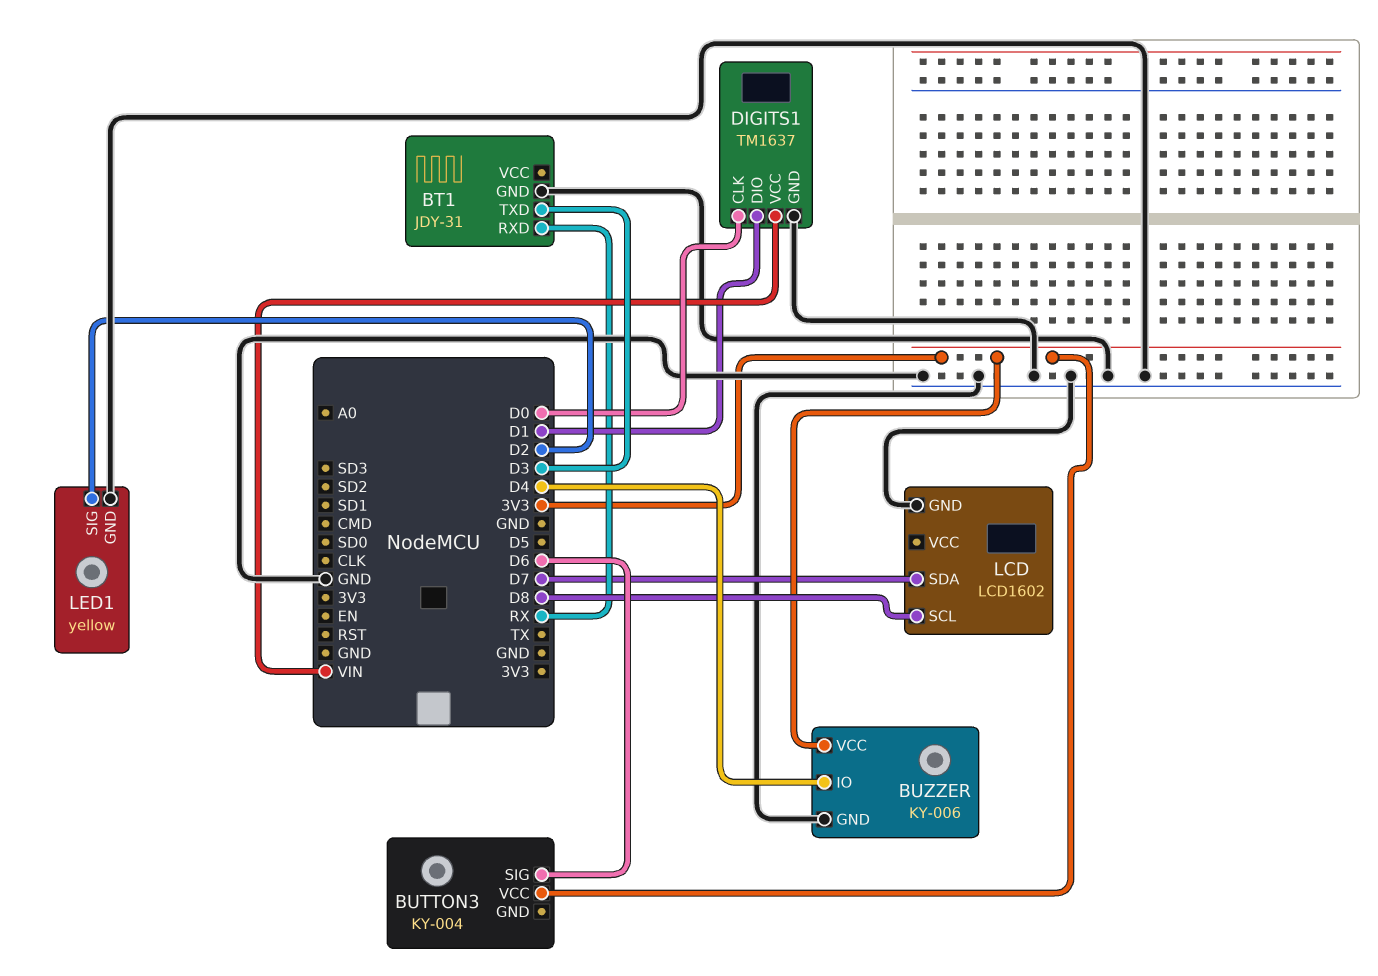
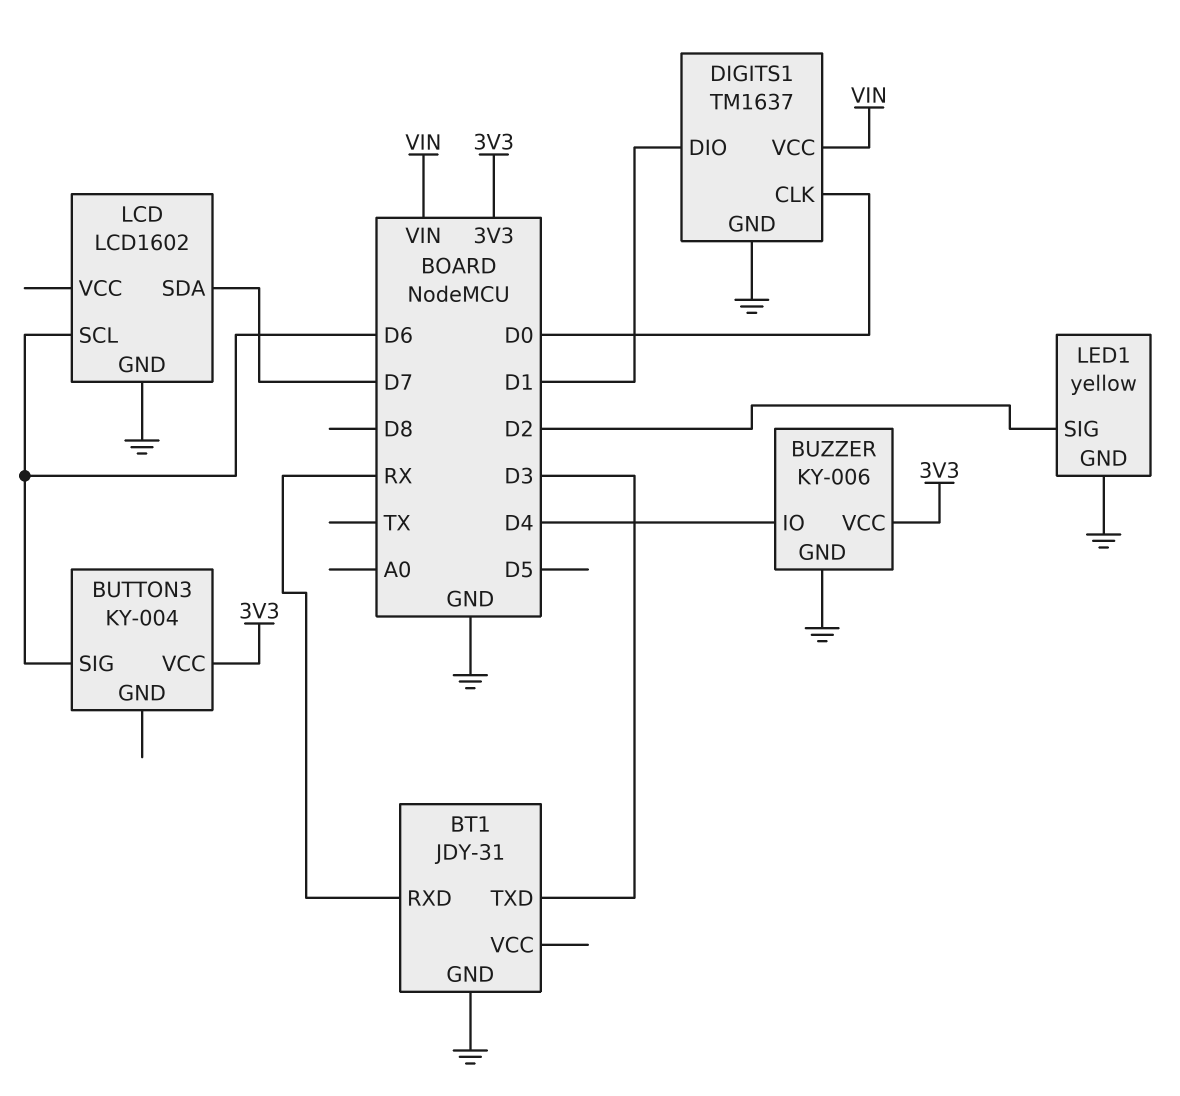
LCD pin SCL: D8 -> D6

